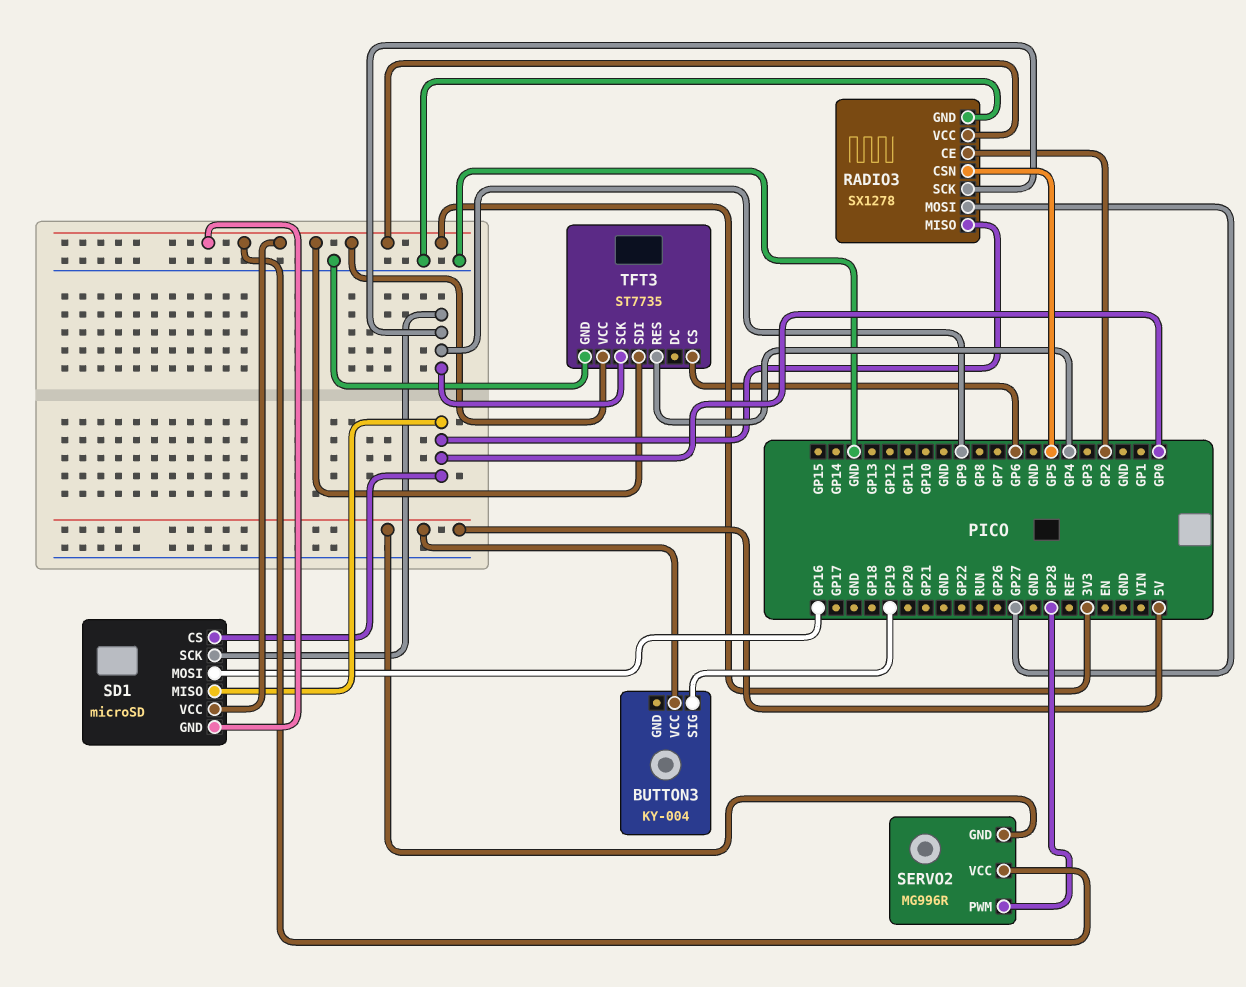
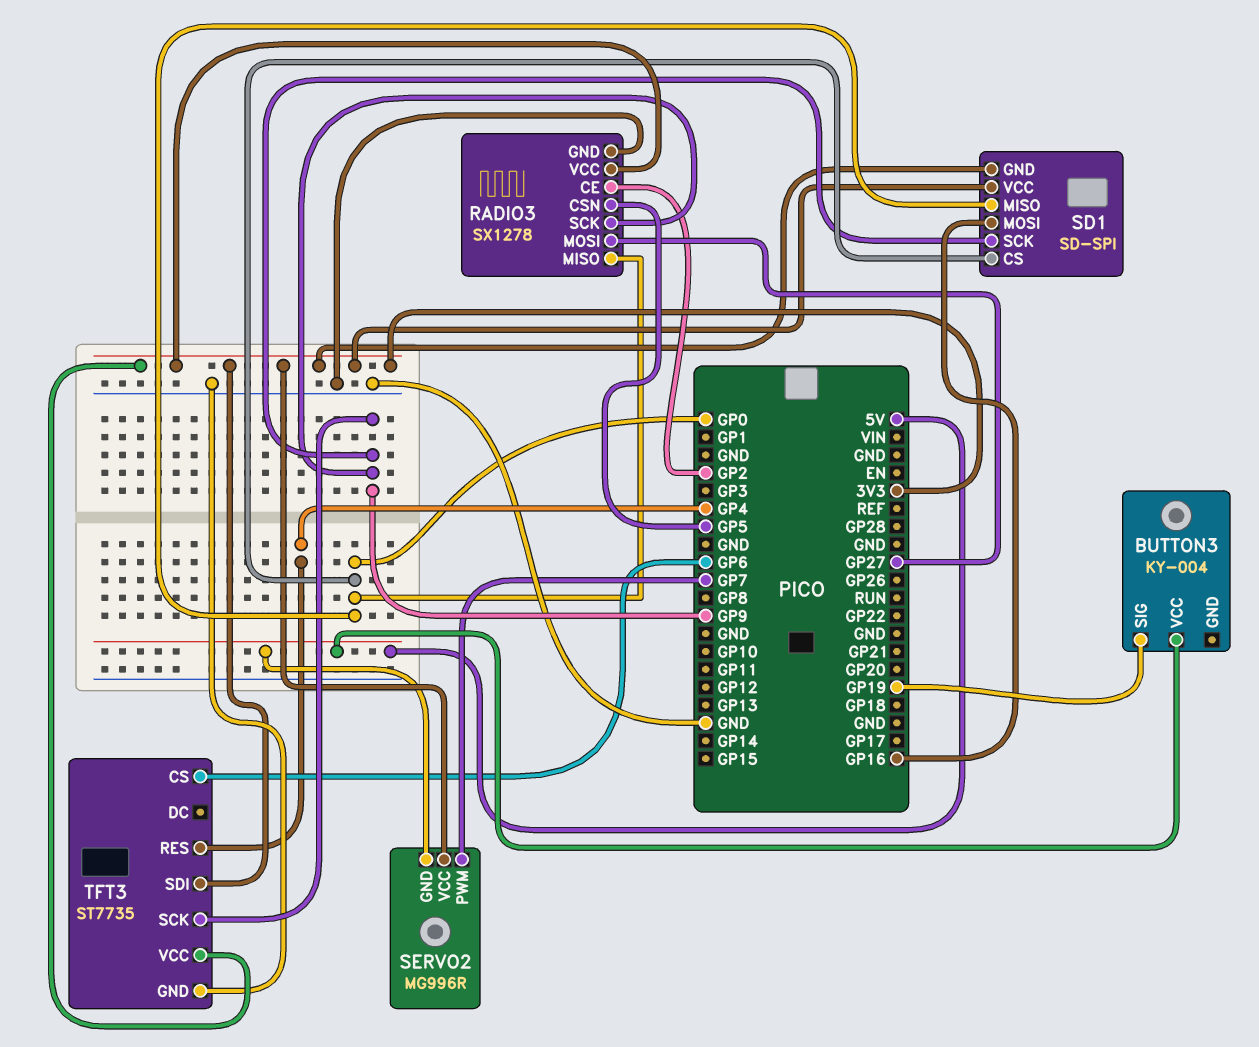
SD1: microSD -> SD-SPI
SERVO2 pin PWM: GP28 -> GP7

